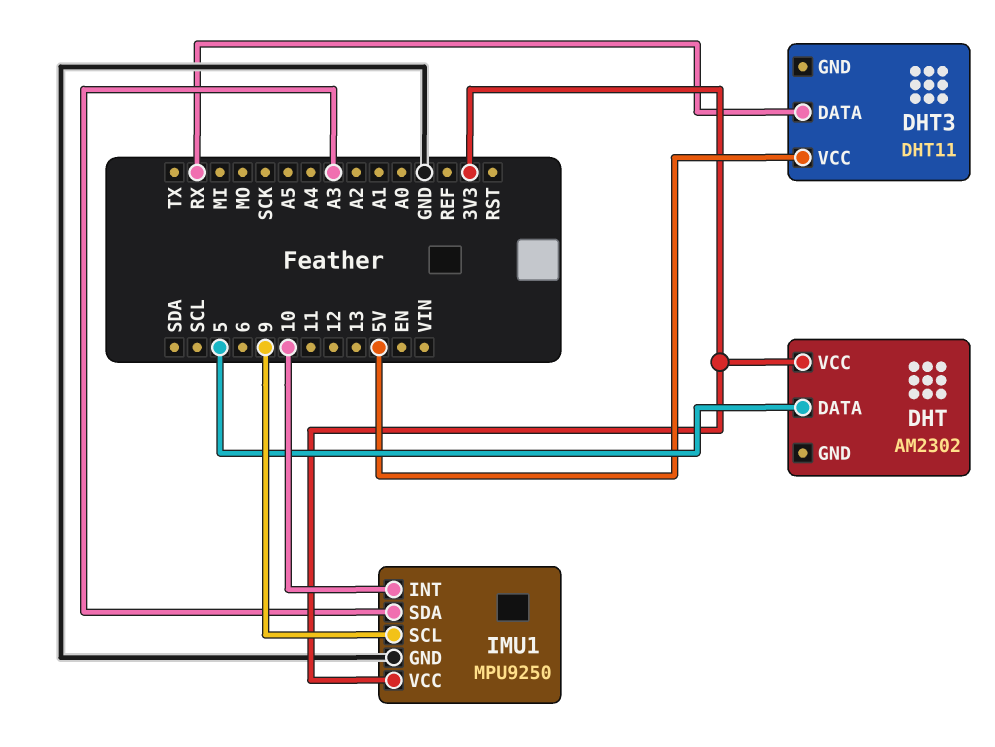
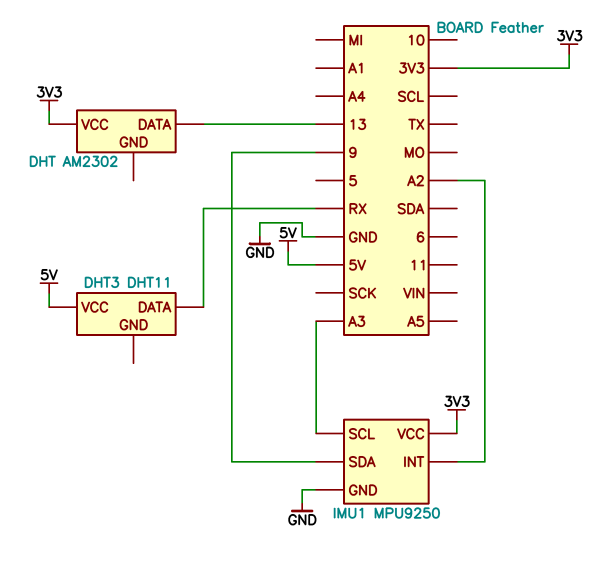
DHT pin DATA: 5 -> 13
IMU1 pin INT: 10 -> A2
IMU1 pin SCL: 9 -> A3
IMU1 pin SDA: A3 -> 9

